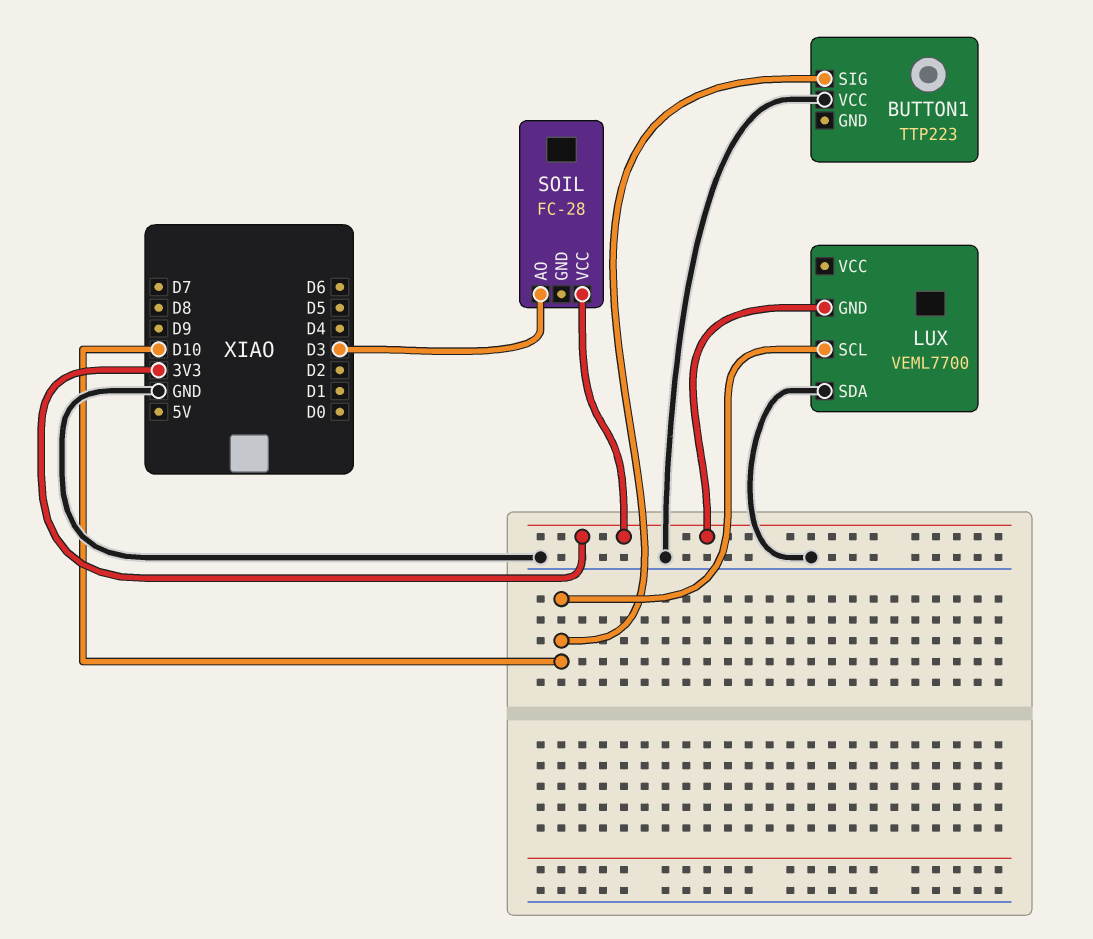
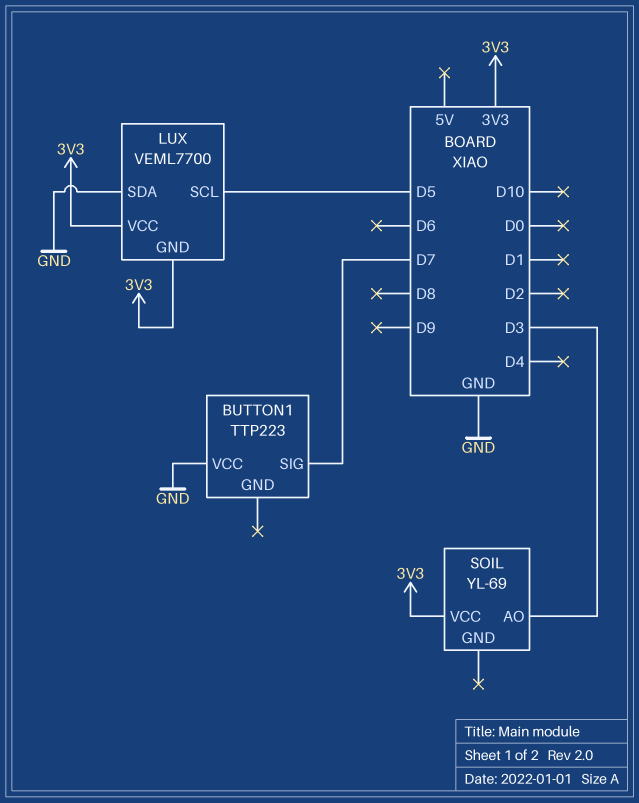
BUTTON1 pin SIG: D10 -> D7
LUX pin SCL: D10 -> D5
LUX pin VCC: none -> 3V3
SOIL: FC-28 -> YL-69

